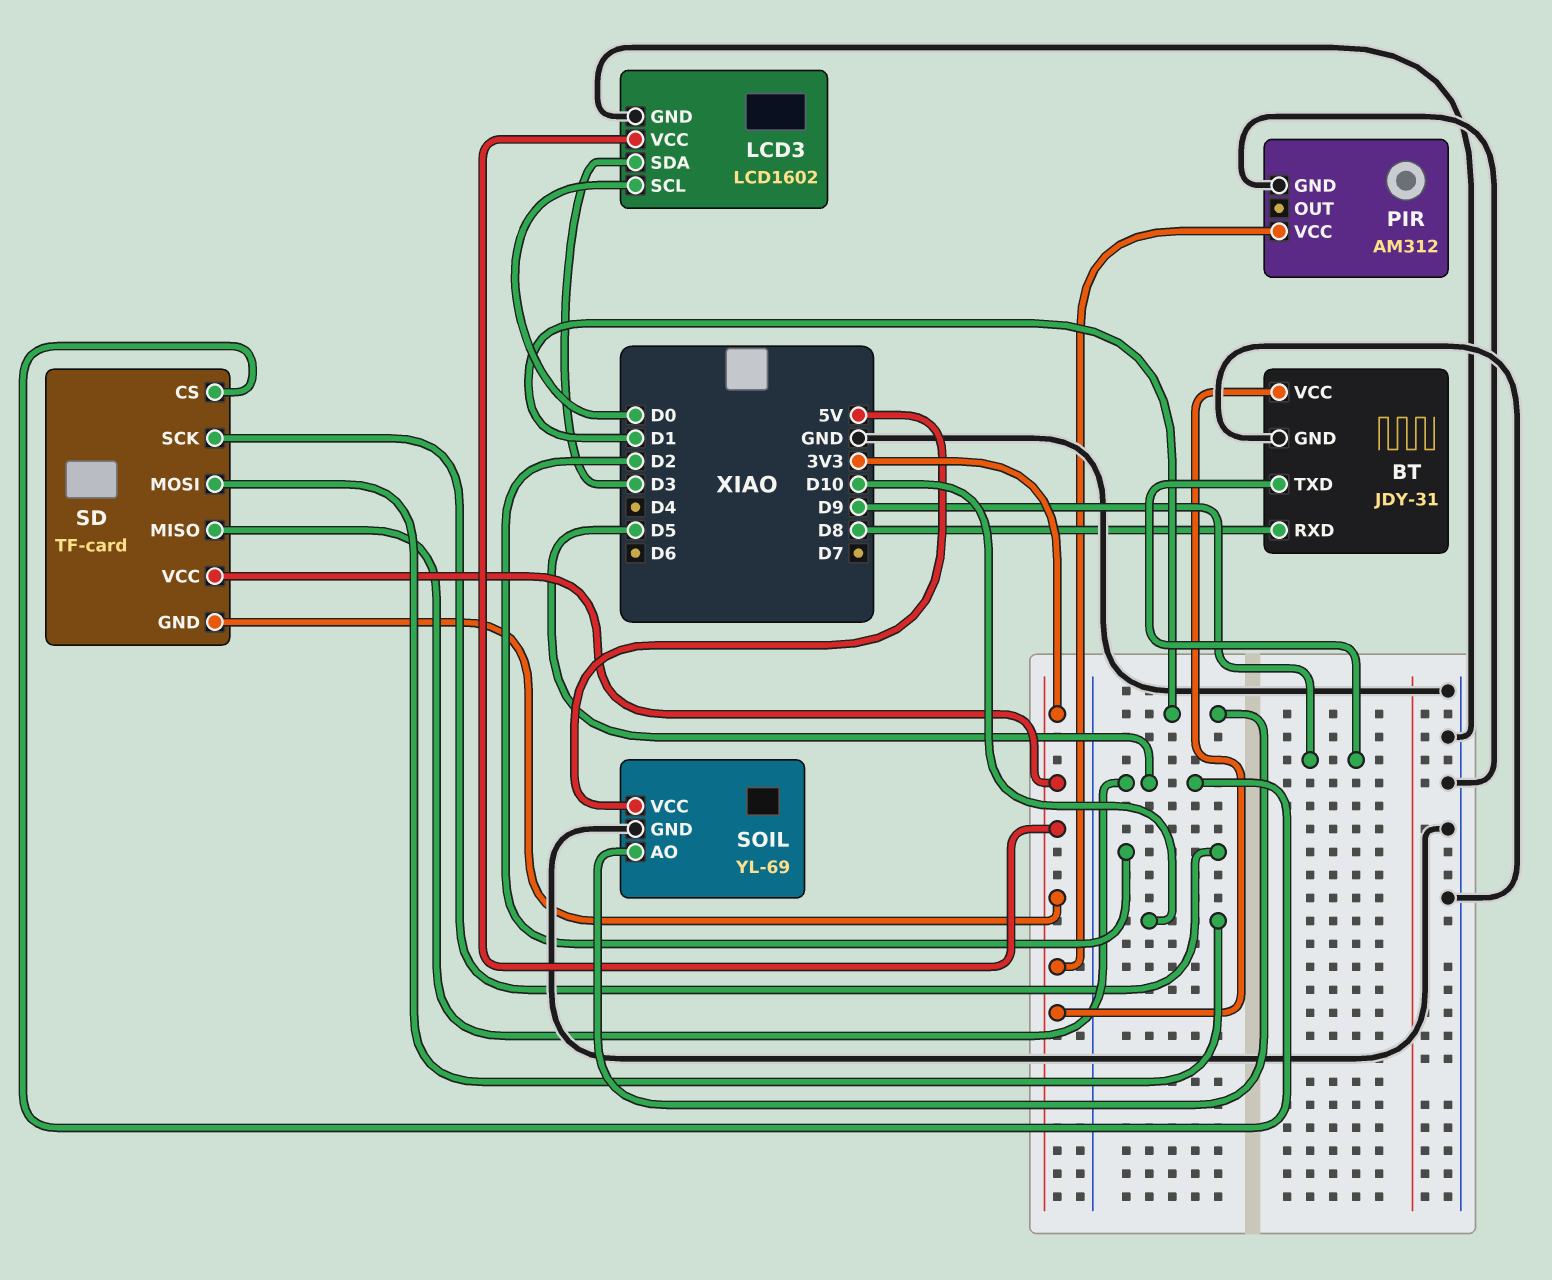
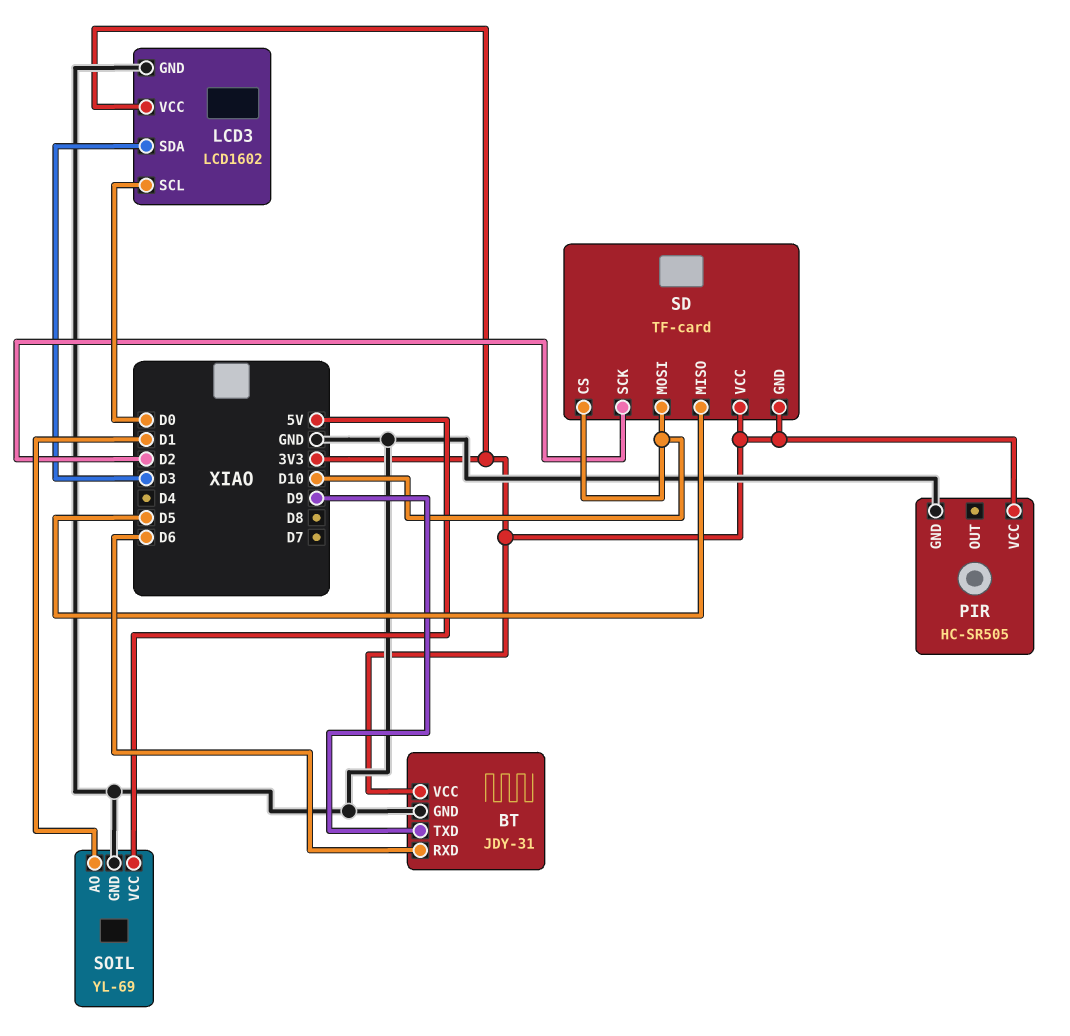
BT pin RXD: D8 -> D6
PIR: AM312 -> HC-SR505
SD pin CS: D5 -> D10

